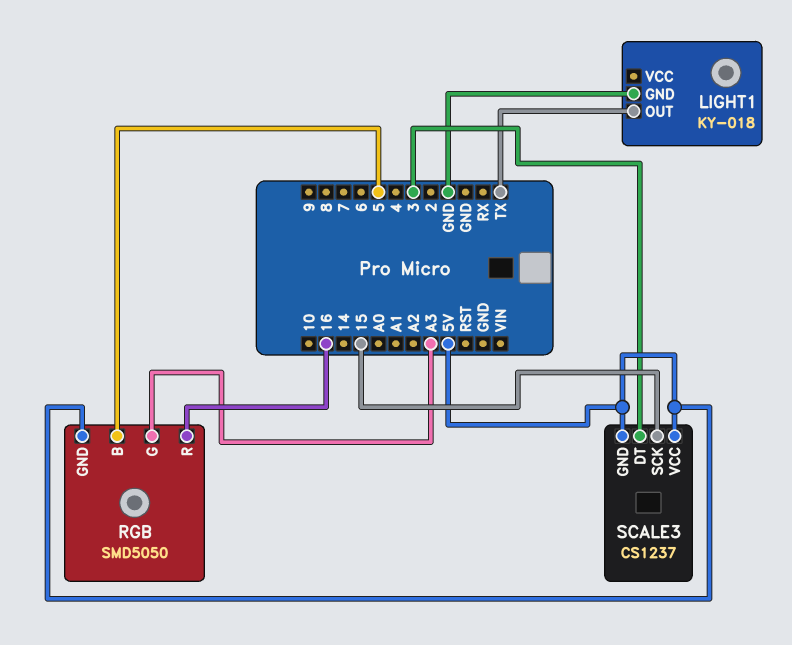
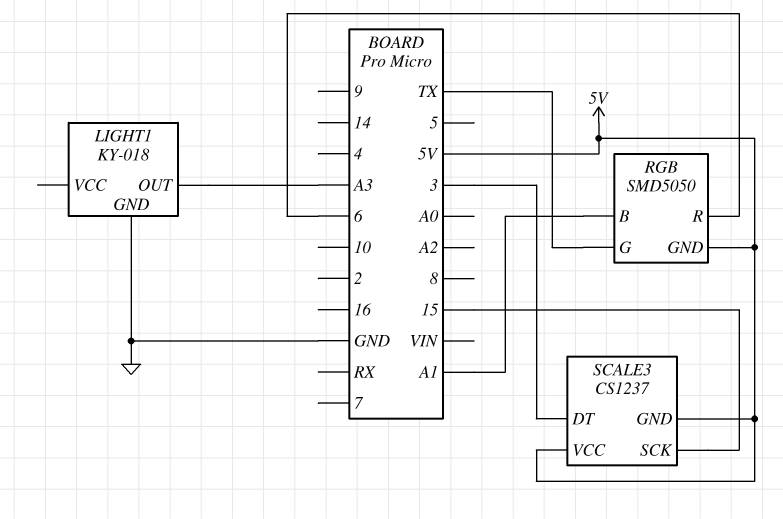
LIGHT1 pin OUT: TX -> A3
RGB pin B: 5 -> A1
RGB pin G: A3 -> TX
RGB pin R: 16 -> 6

